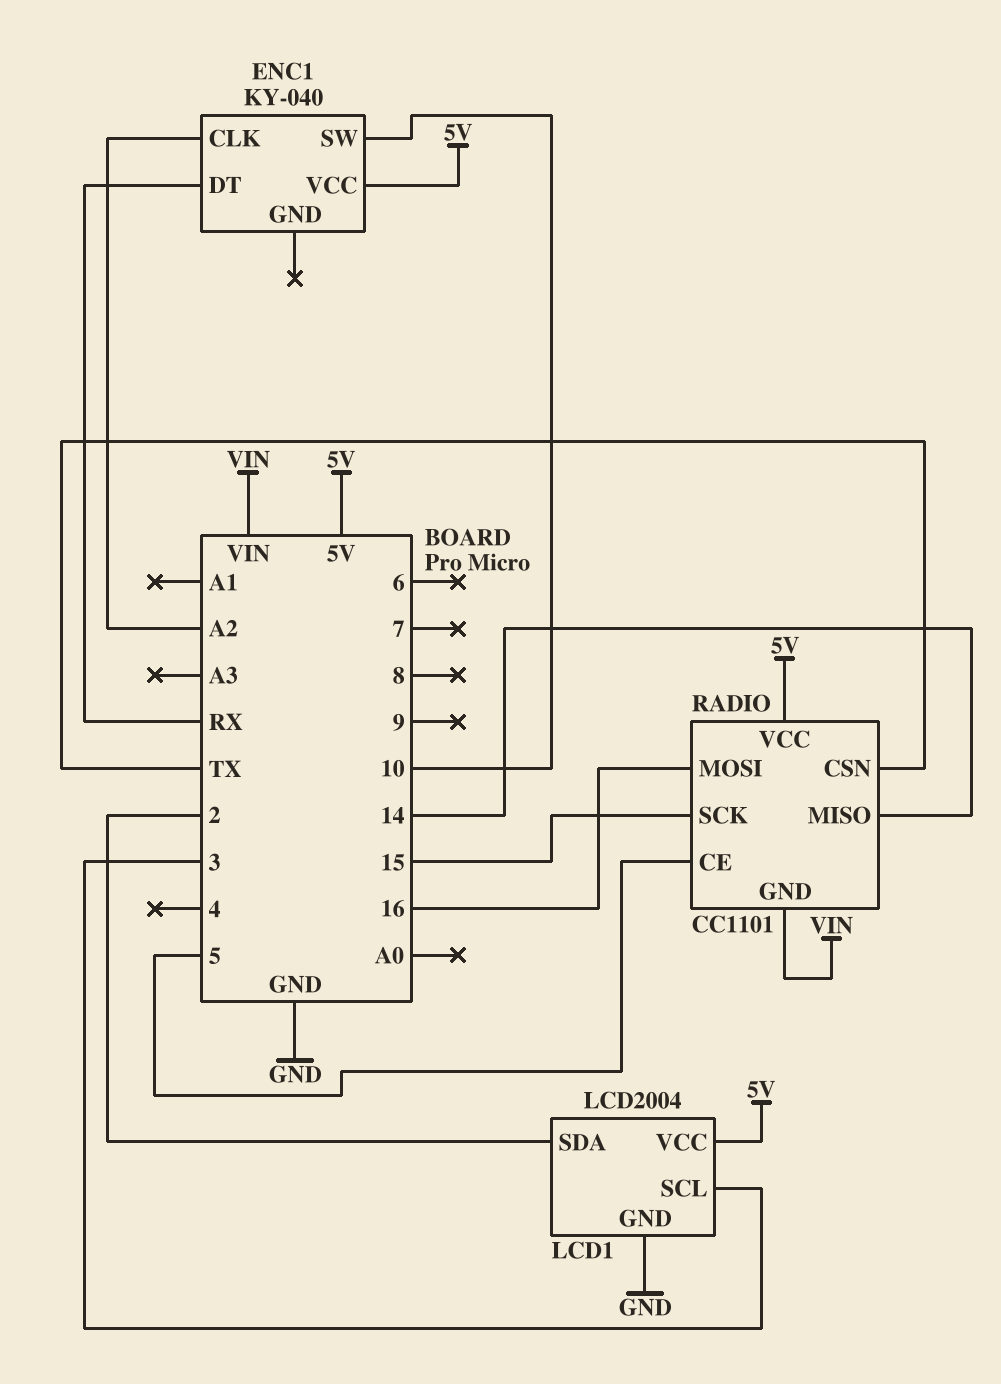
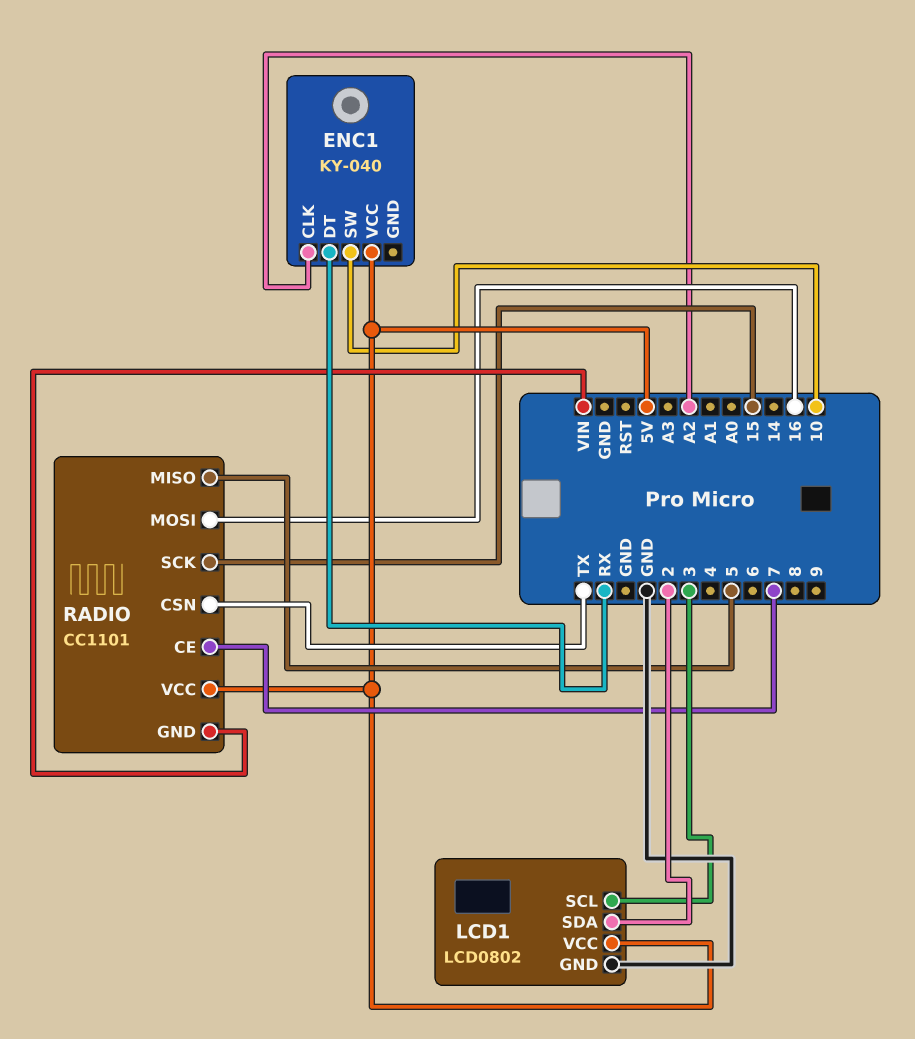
LCD1: LCD2004 -> LCD0802
RADIO pin CE: 5 -> 7
RADIO pin MISO: 14 -> 5

